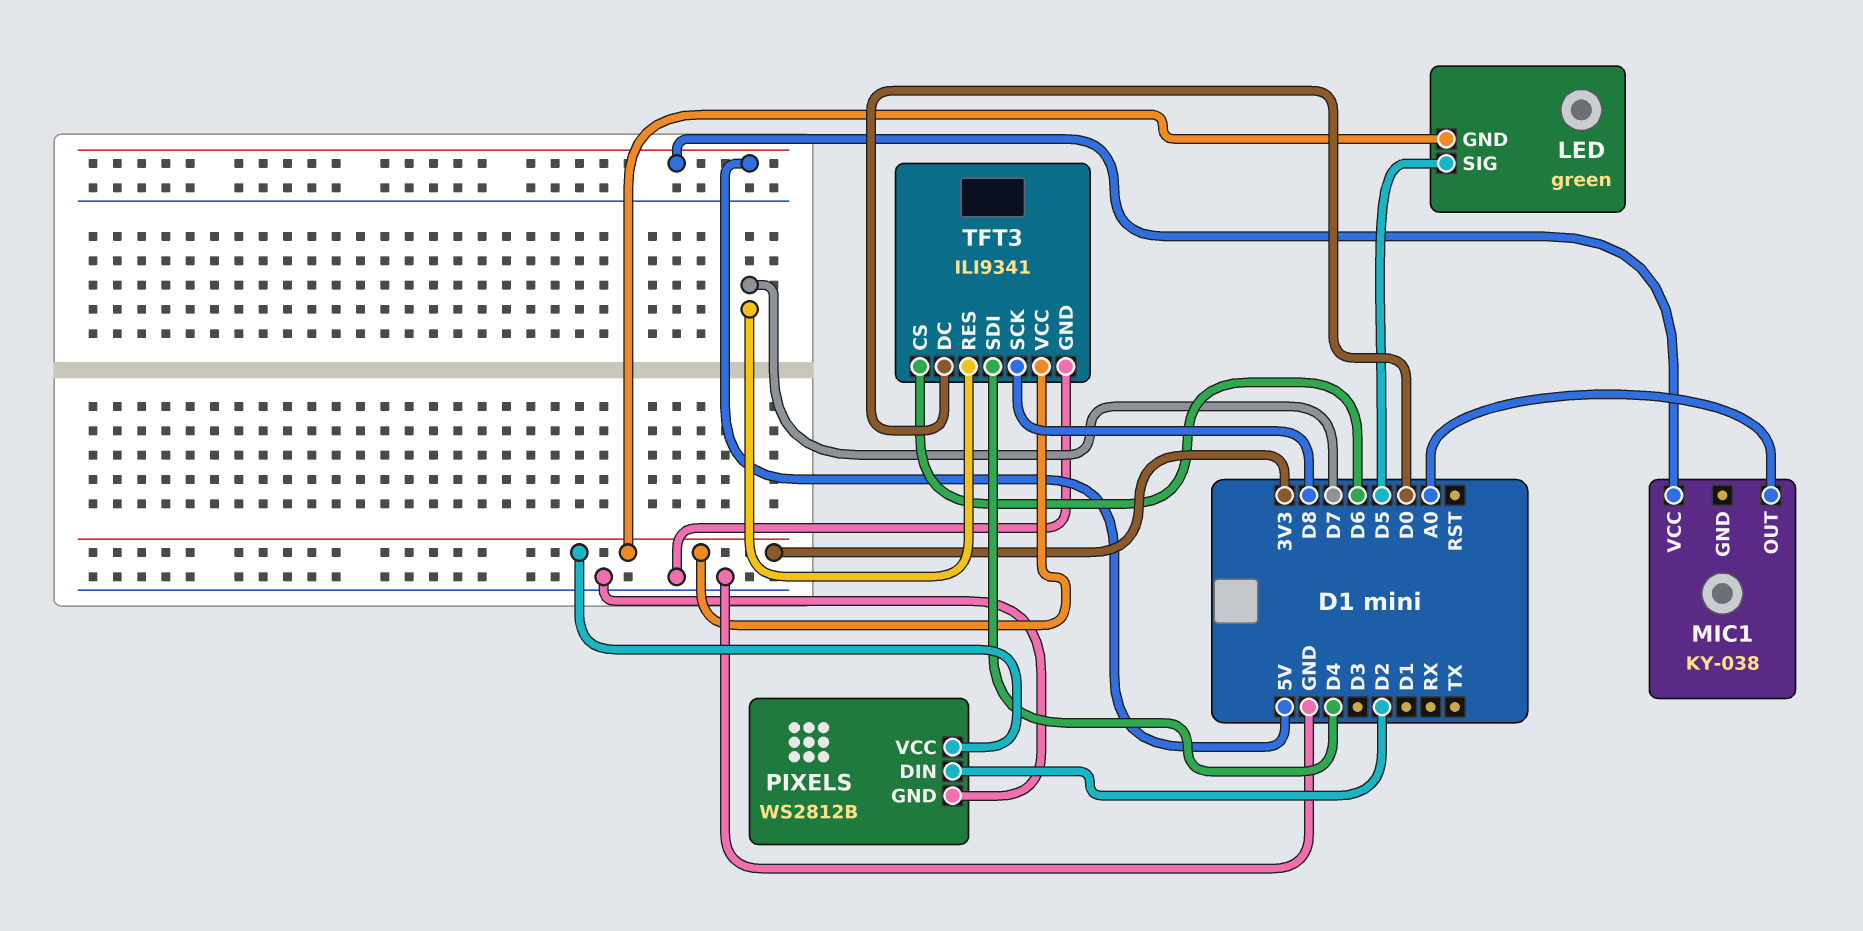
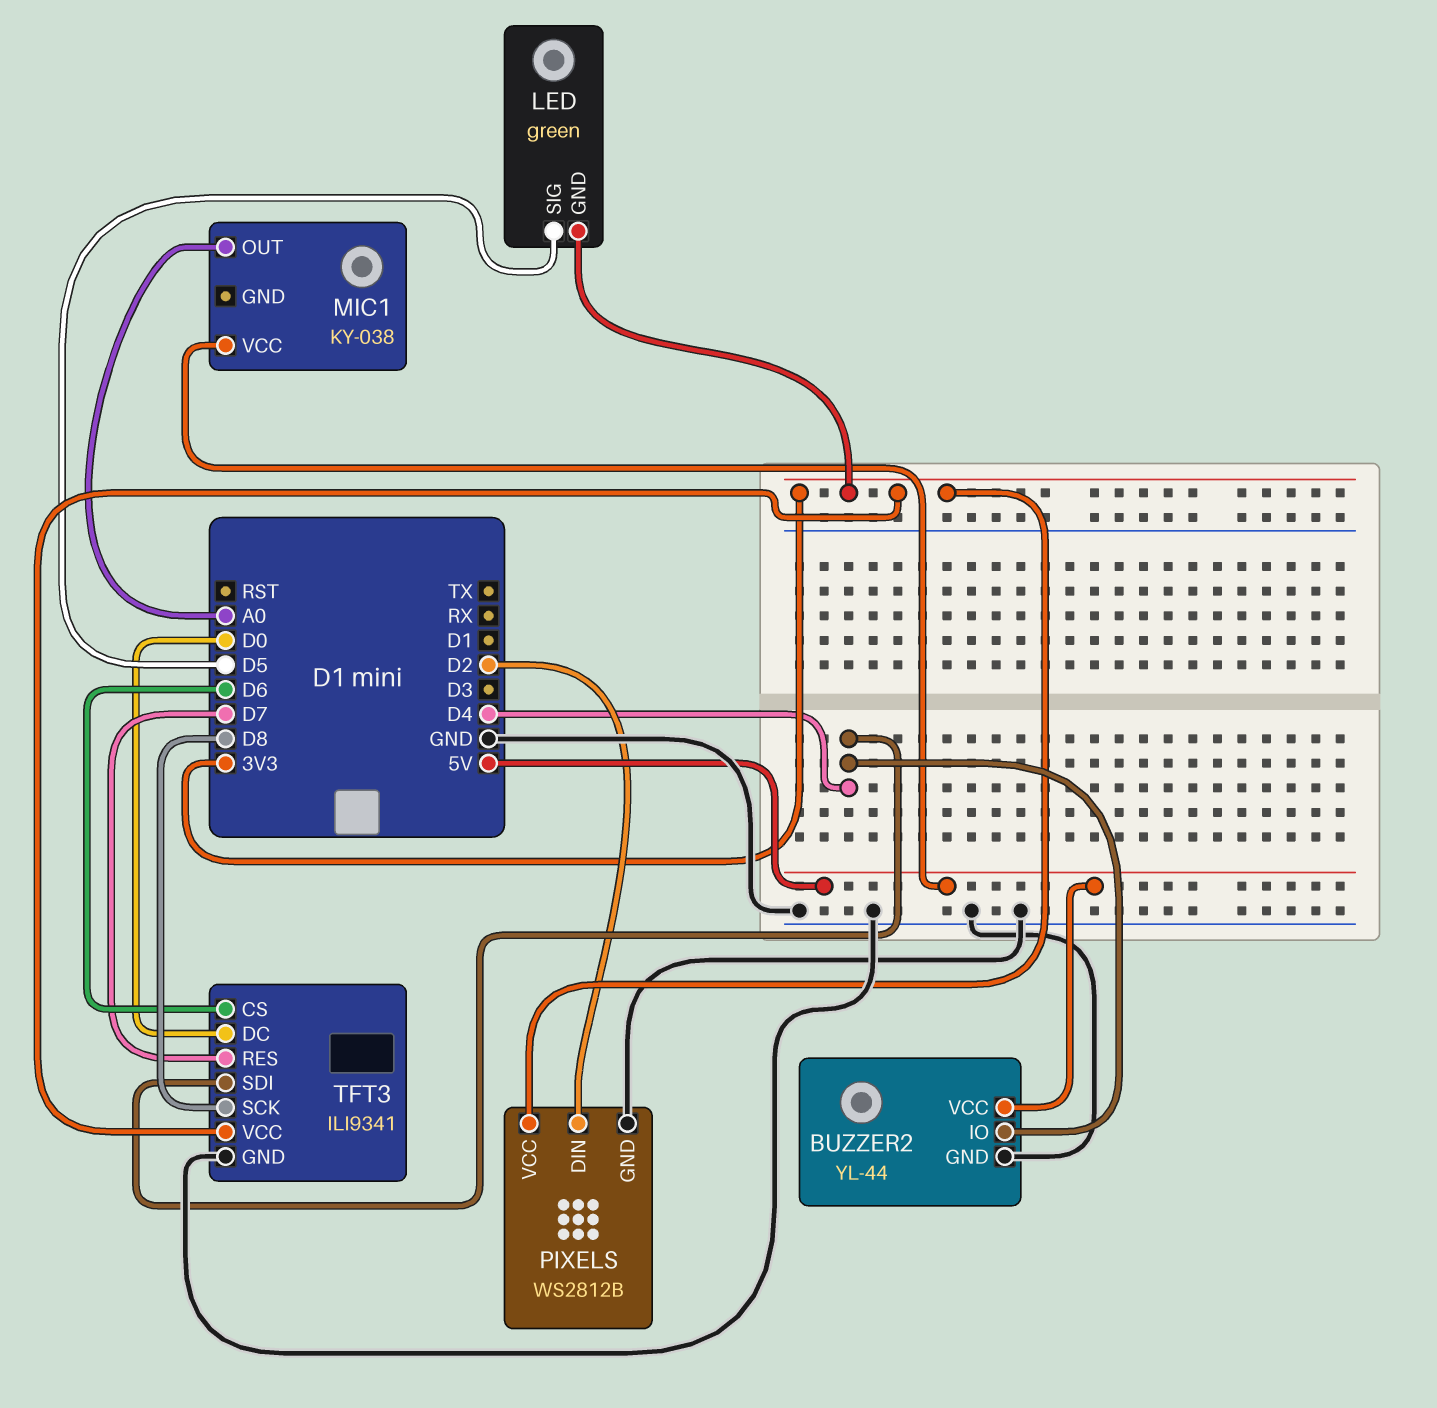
BUZZER2: none -> YL-44
BUZZER2 pin GND: none -> GND
BUZZER2 pin IO: none -> D4
BUZZER2 pin VCC: none -> 5V

